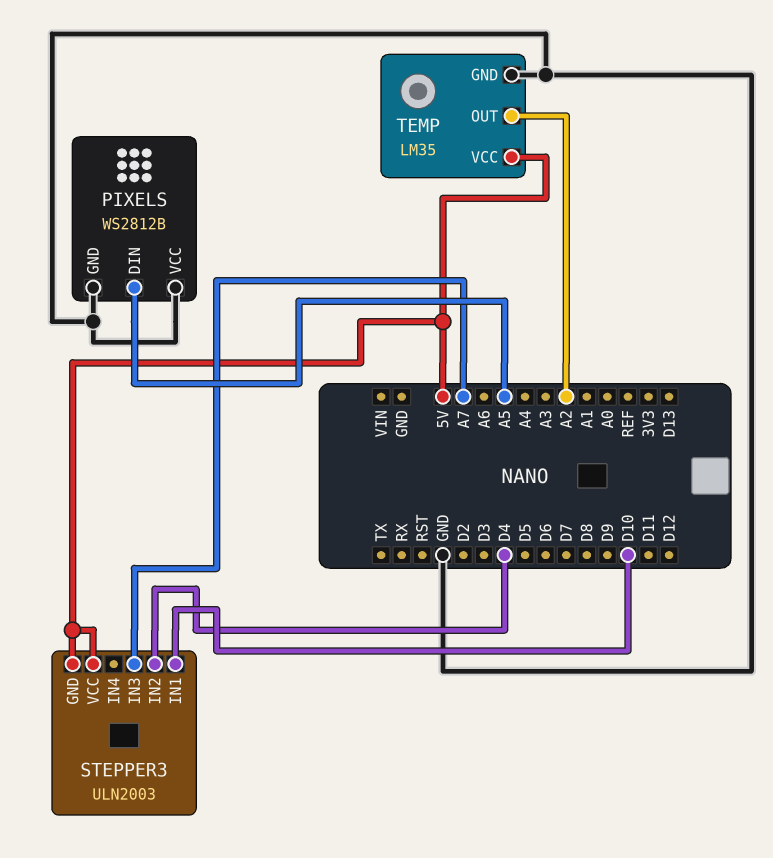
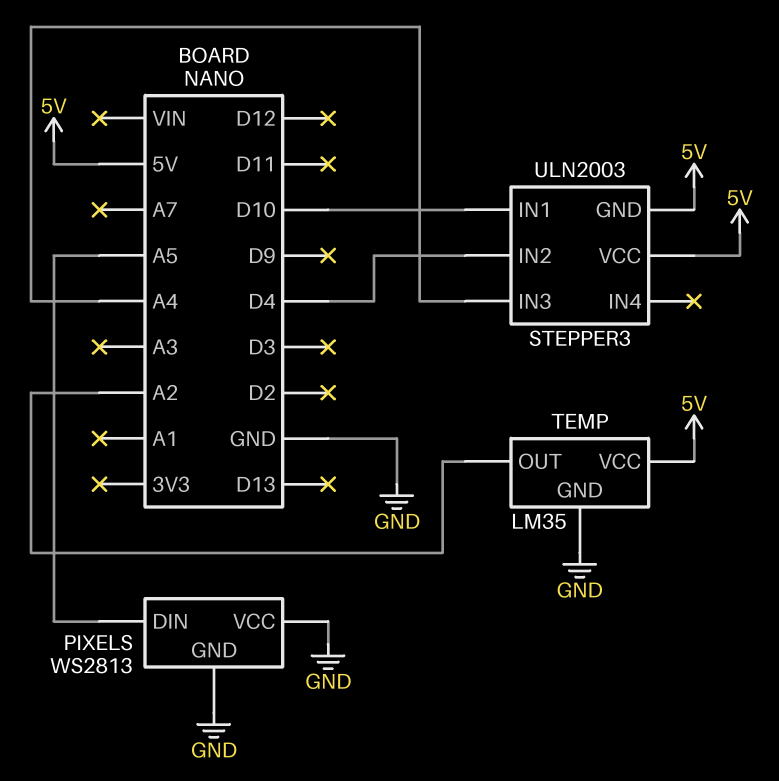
PIXELS: WS2812B -> WS2813
STEPPER3 pin IN3: A7 -> A4

